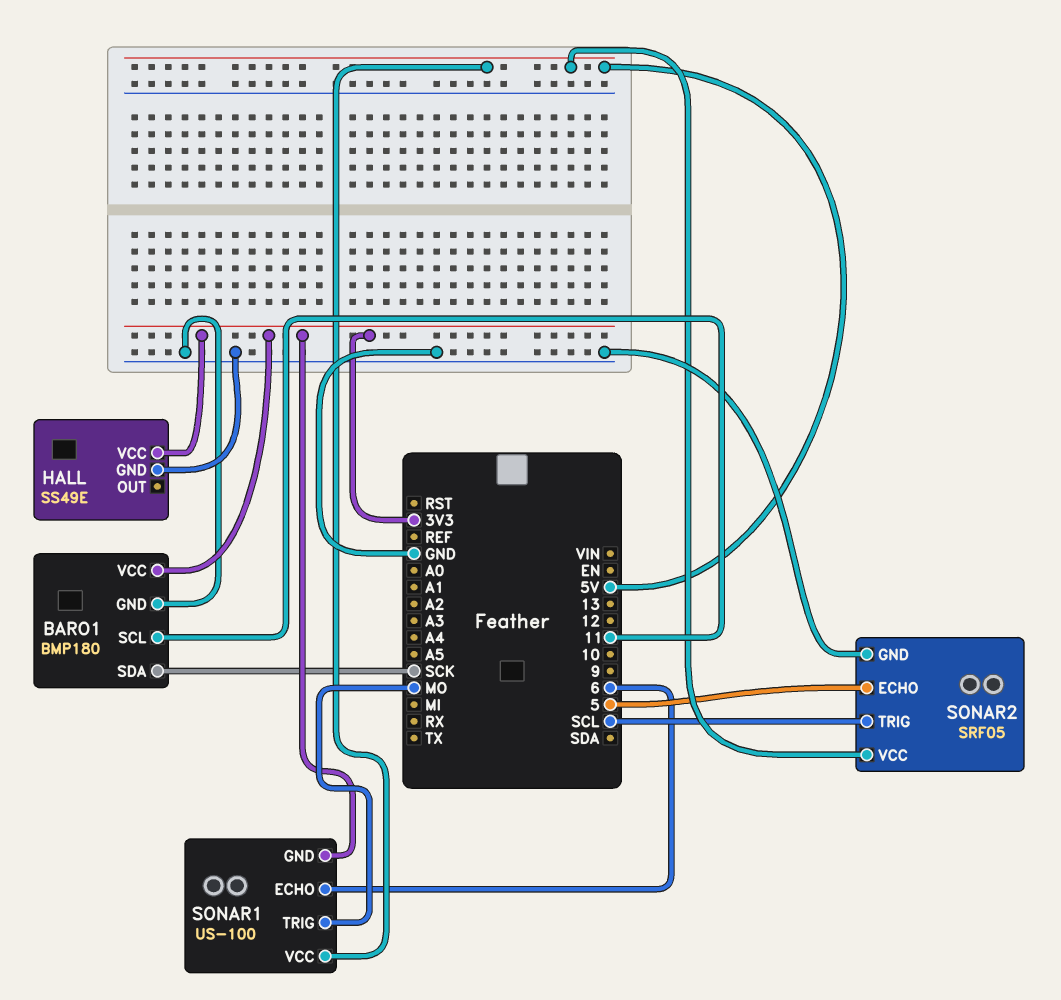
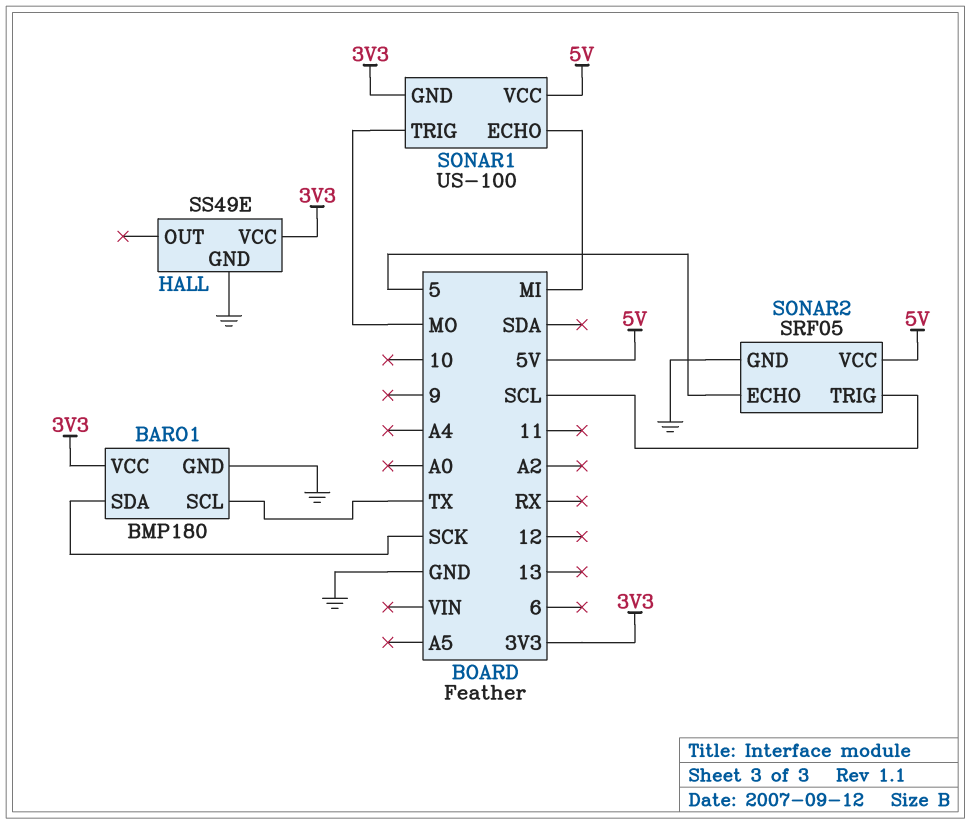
BARO1 pin SCL: 11 -> TX
SONAR1 pin ECHO: 6 -> MI

